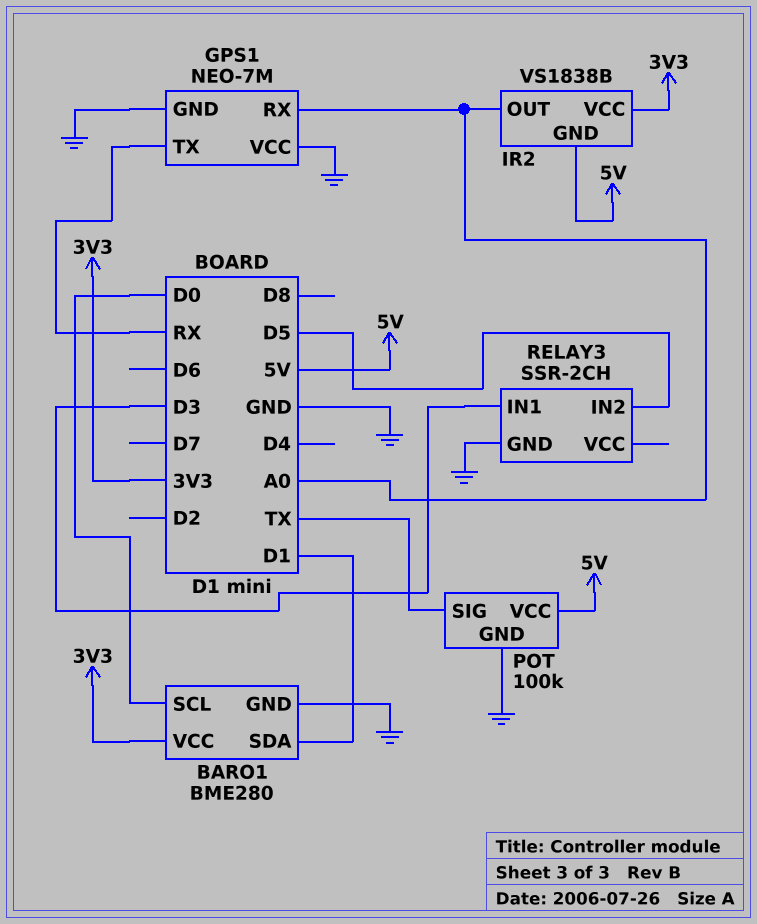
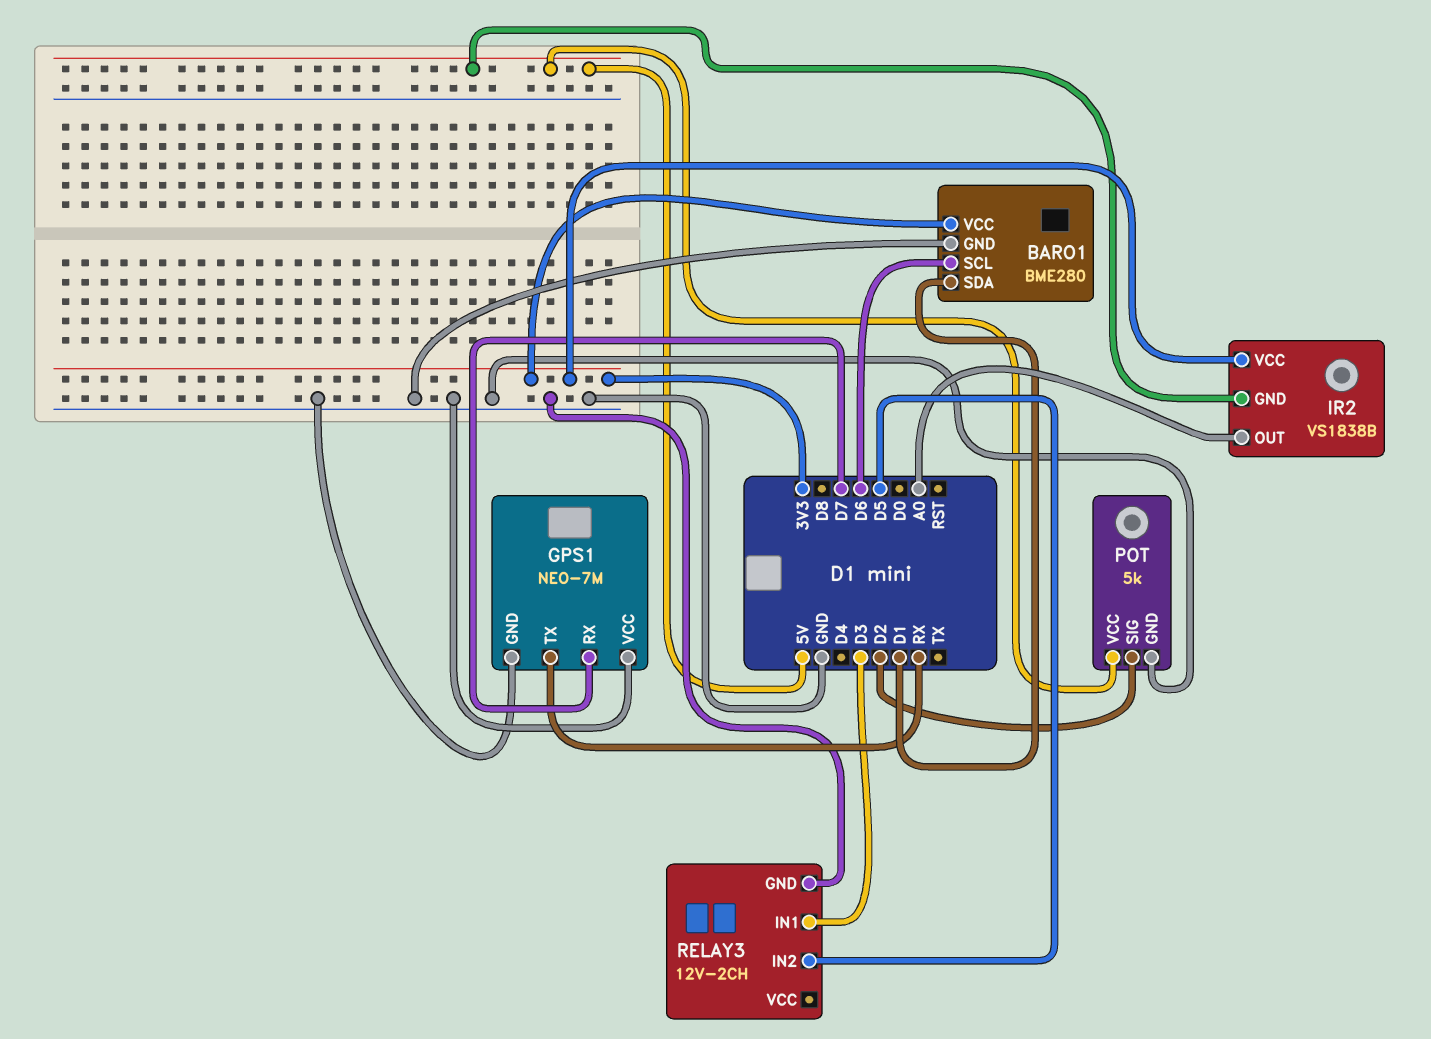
BARO1 pin SCL: D0 -> D6
GPS1 pin RX: A0 -> D7
POT: 100k -> 5k
POT pin SIG: TX -> D2
RELAY3: SSR-2CH -> 12V-2CH

